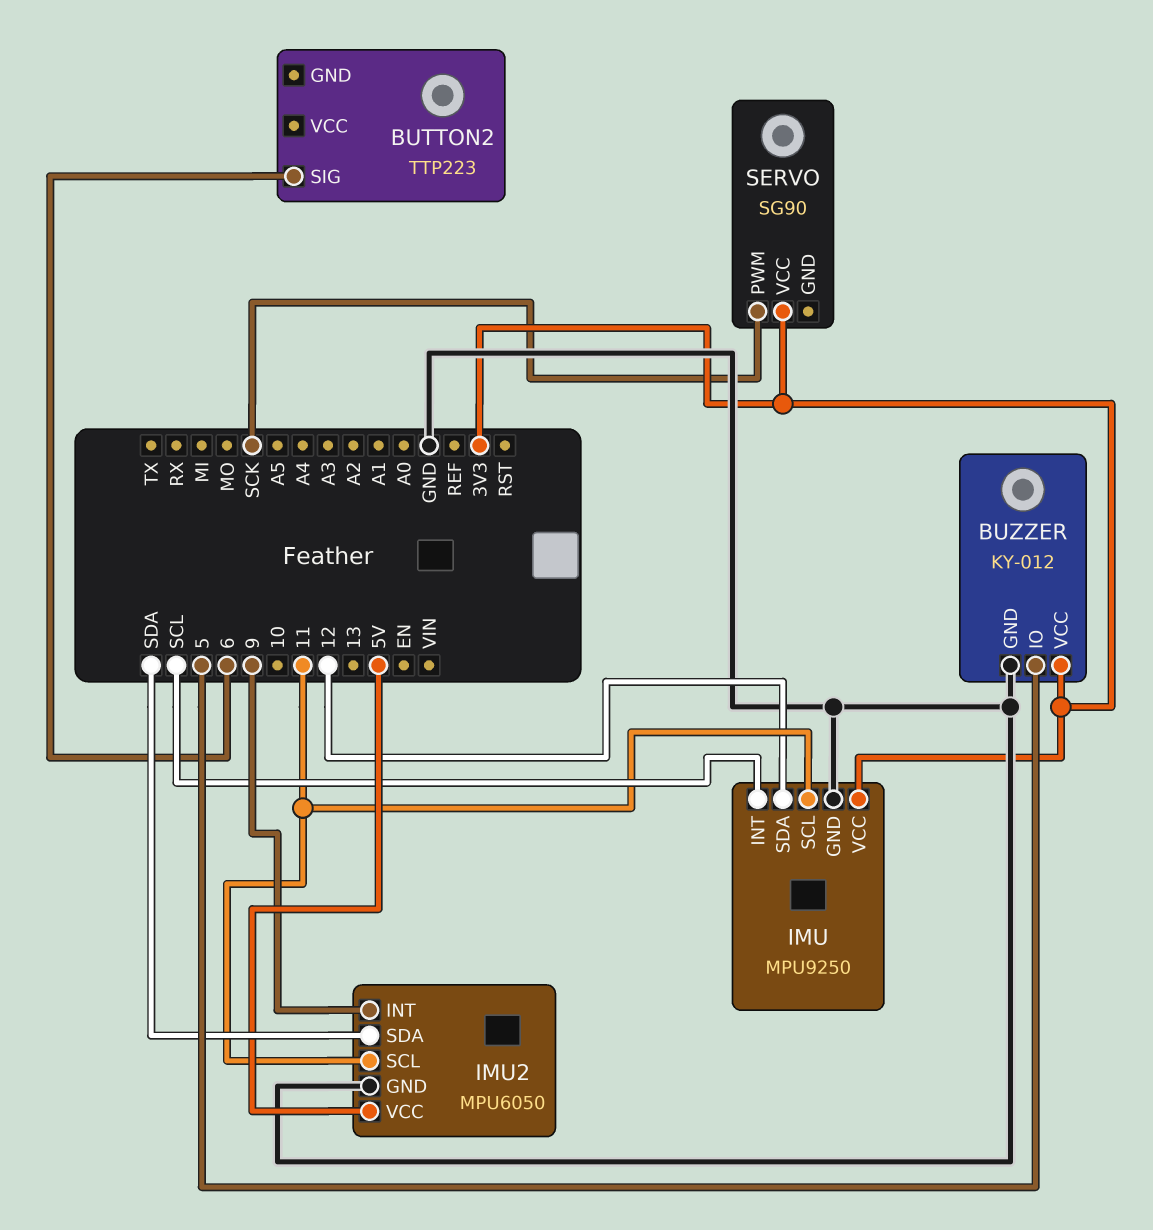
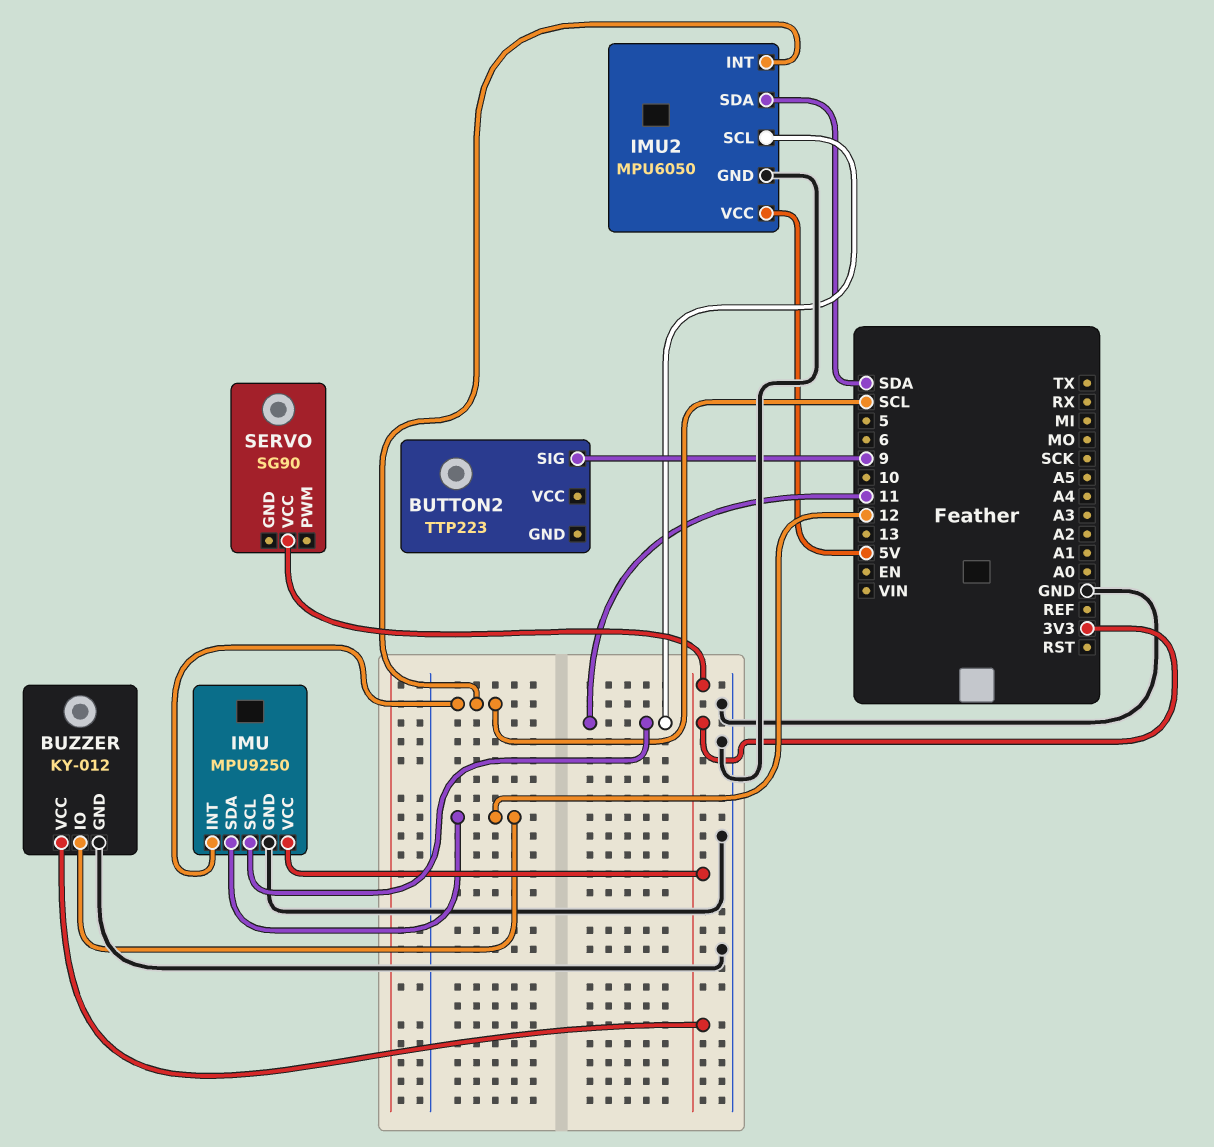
BUTTON2 pin SIG: 6 -> 9
BUZZER pin IO: 5 -> 12
IMU2 pin INT: 9 -> SCL
SERVO pin PWM: SCK -> none

